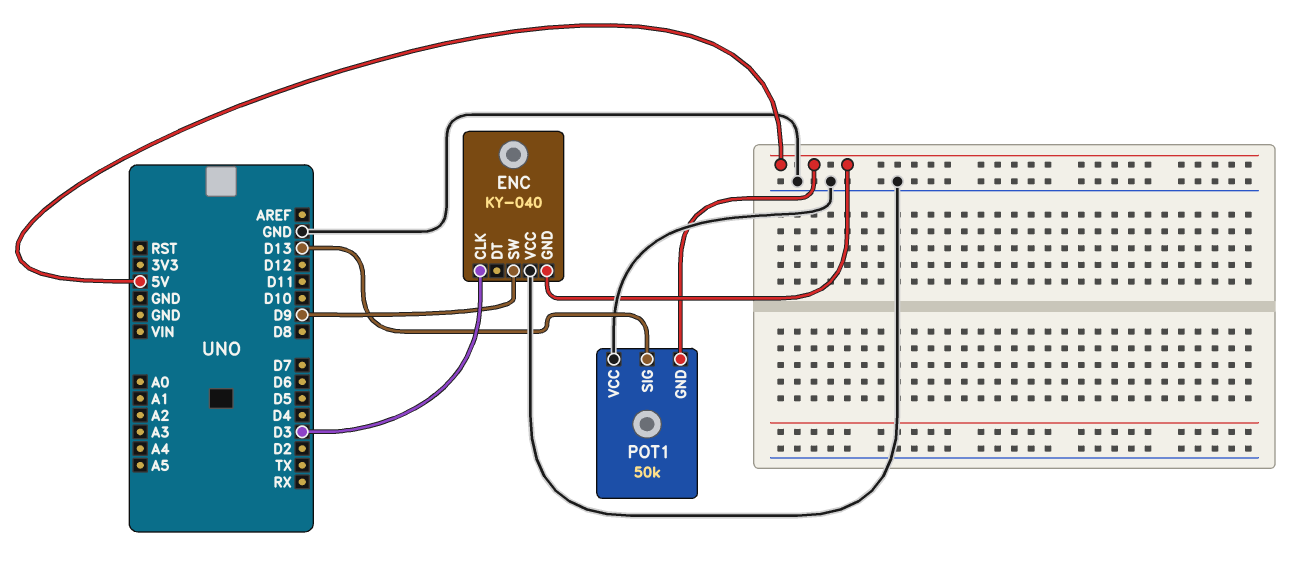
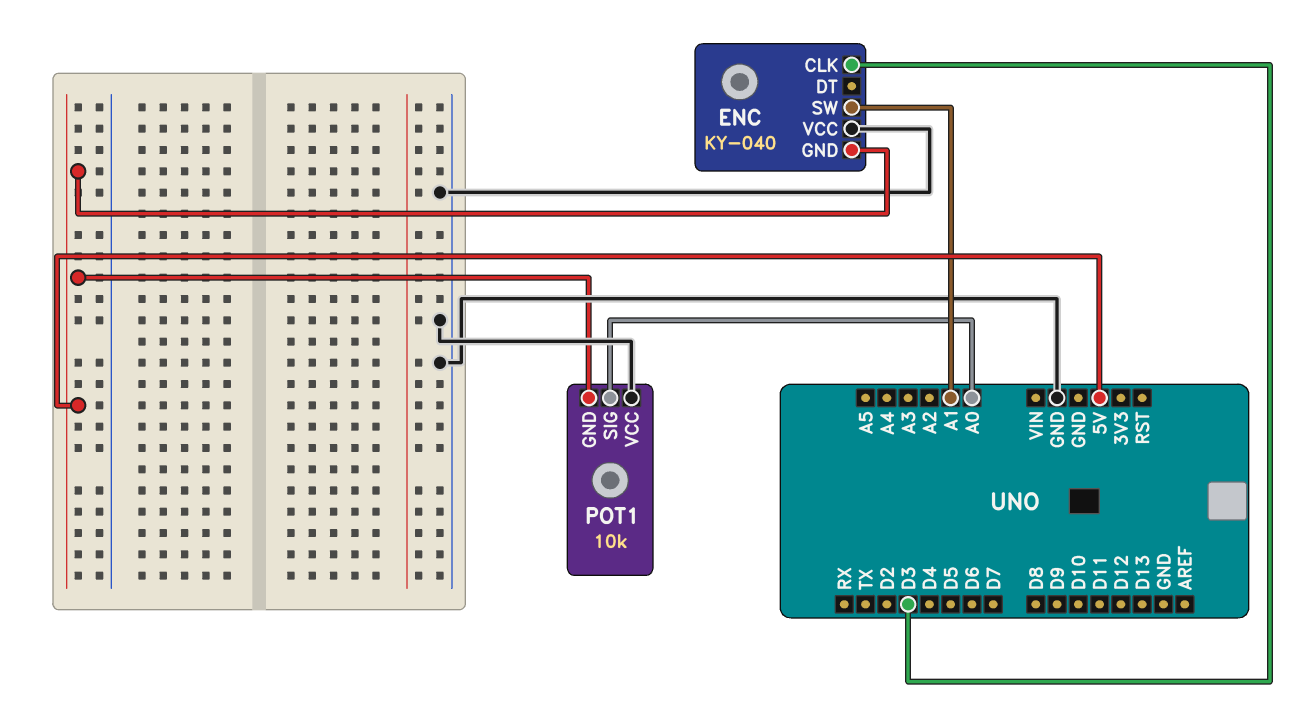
ENC pin SW: D9 -> A1
POT1: 50k -> 10k
POT1 pin SIG: D13 -> A0

